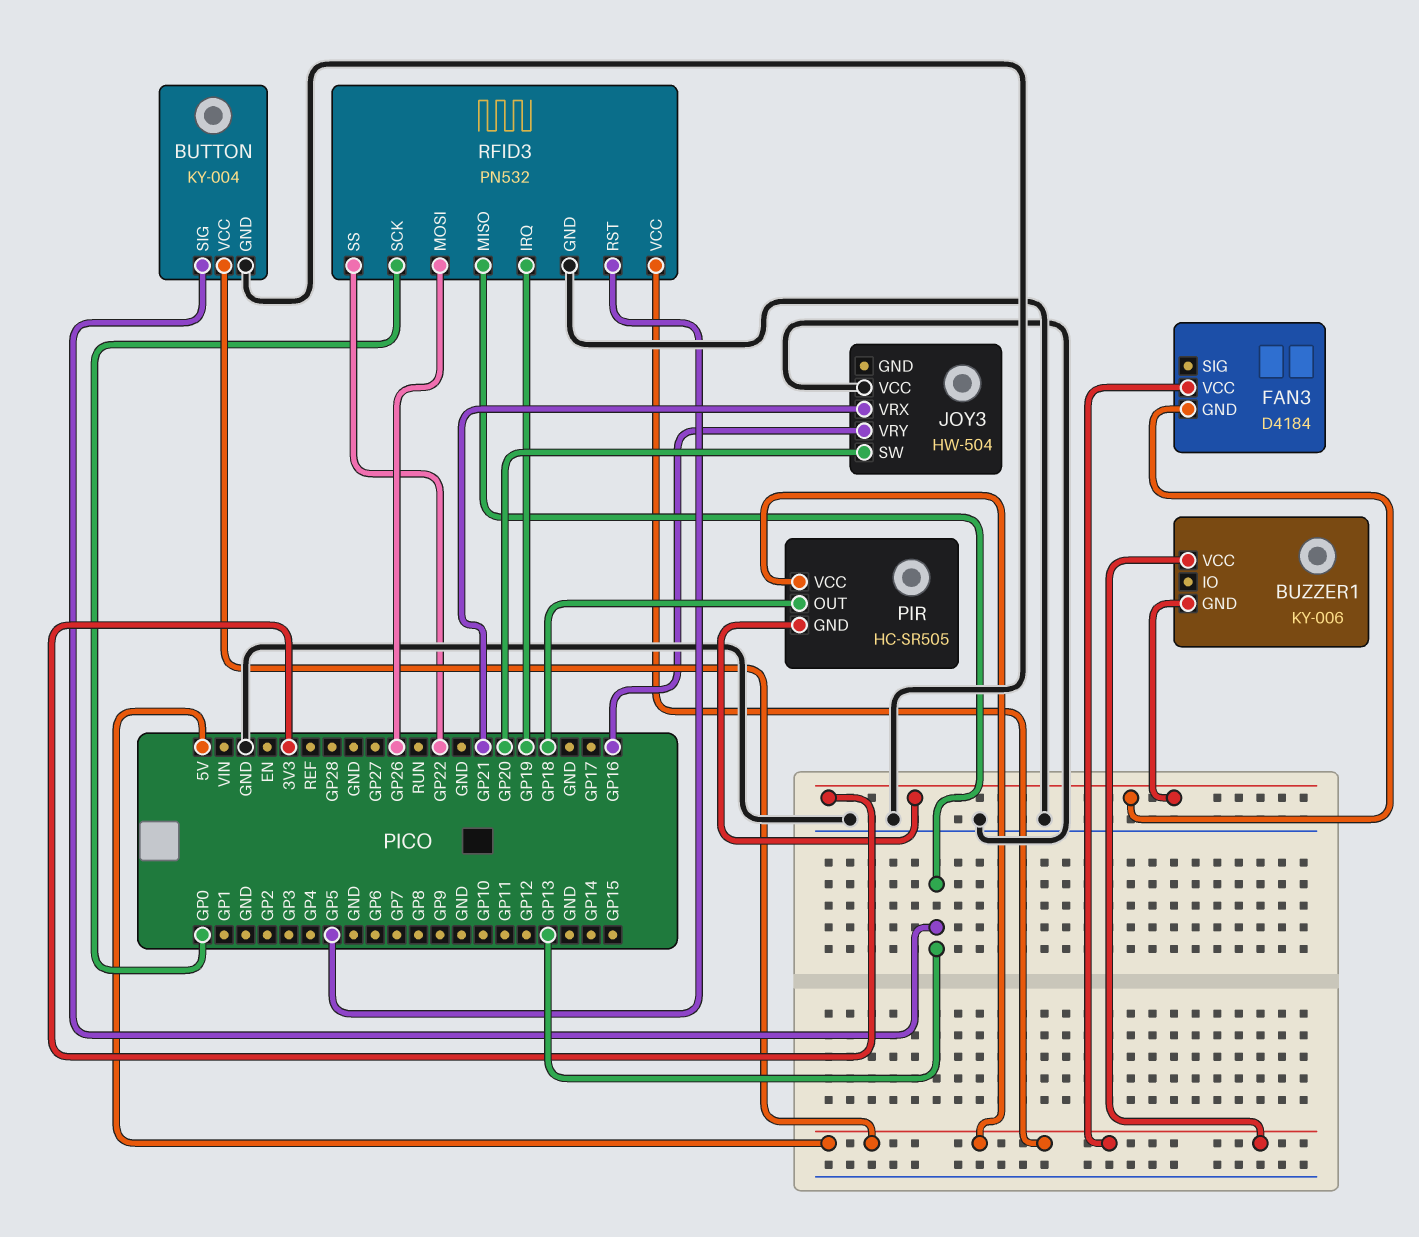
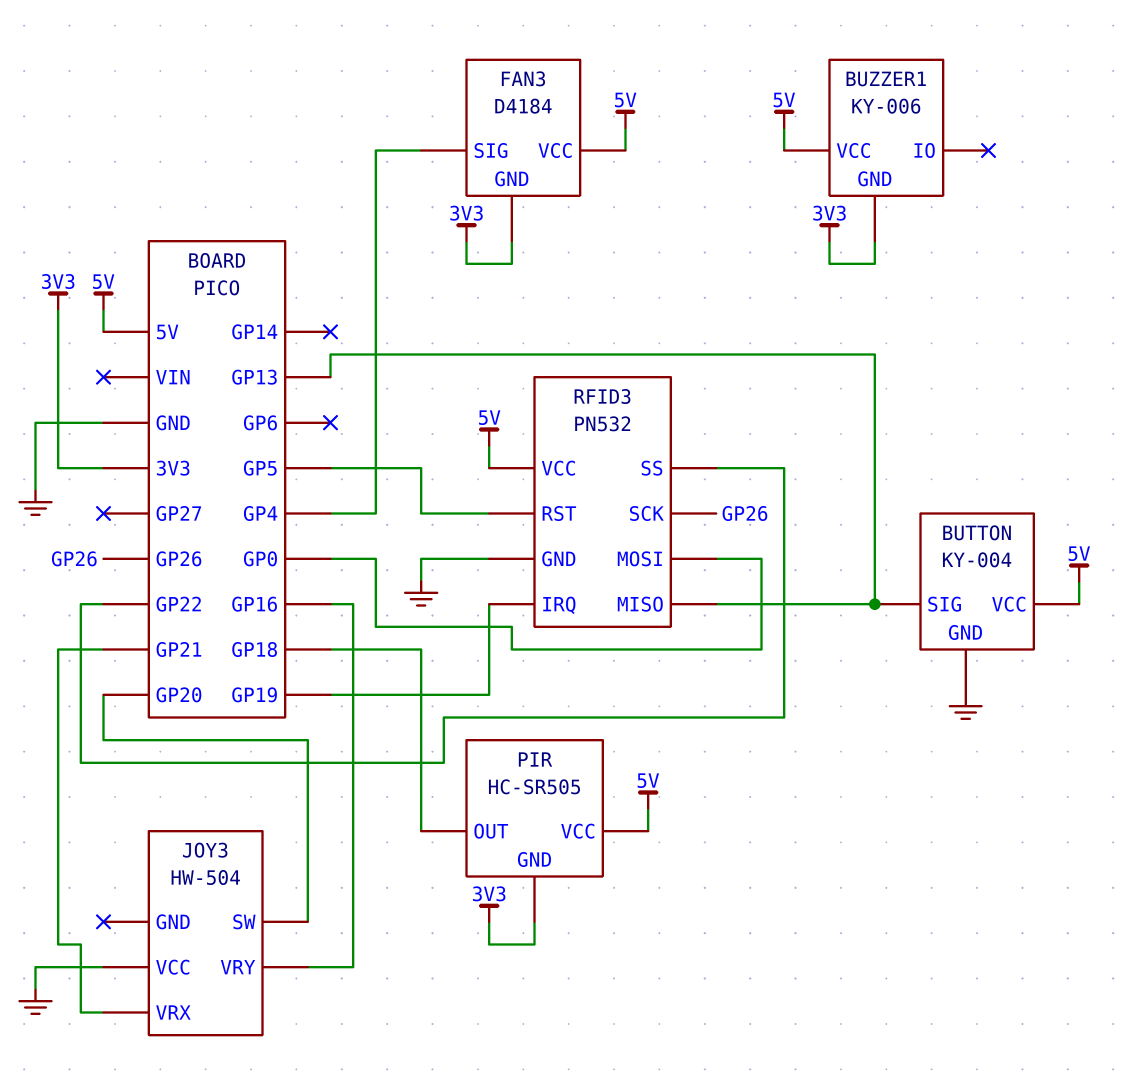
FAN3 pin SIG: none -> GP4
RFID3 pin MOSI: GP26 -> GP0
RFID3 pin SCK: GP0 -> GP26

